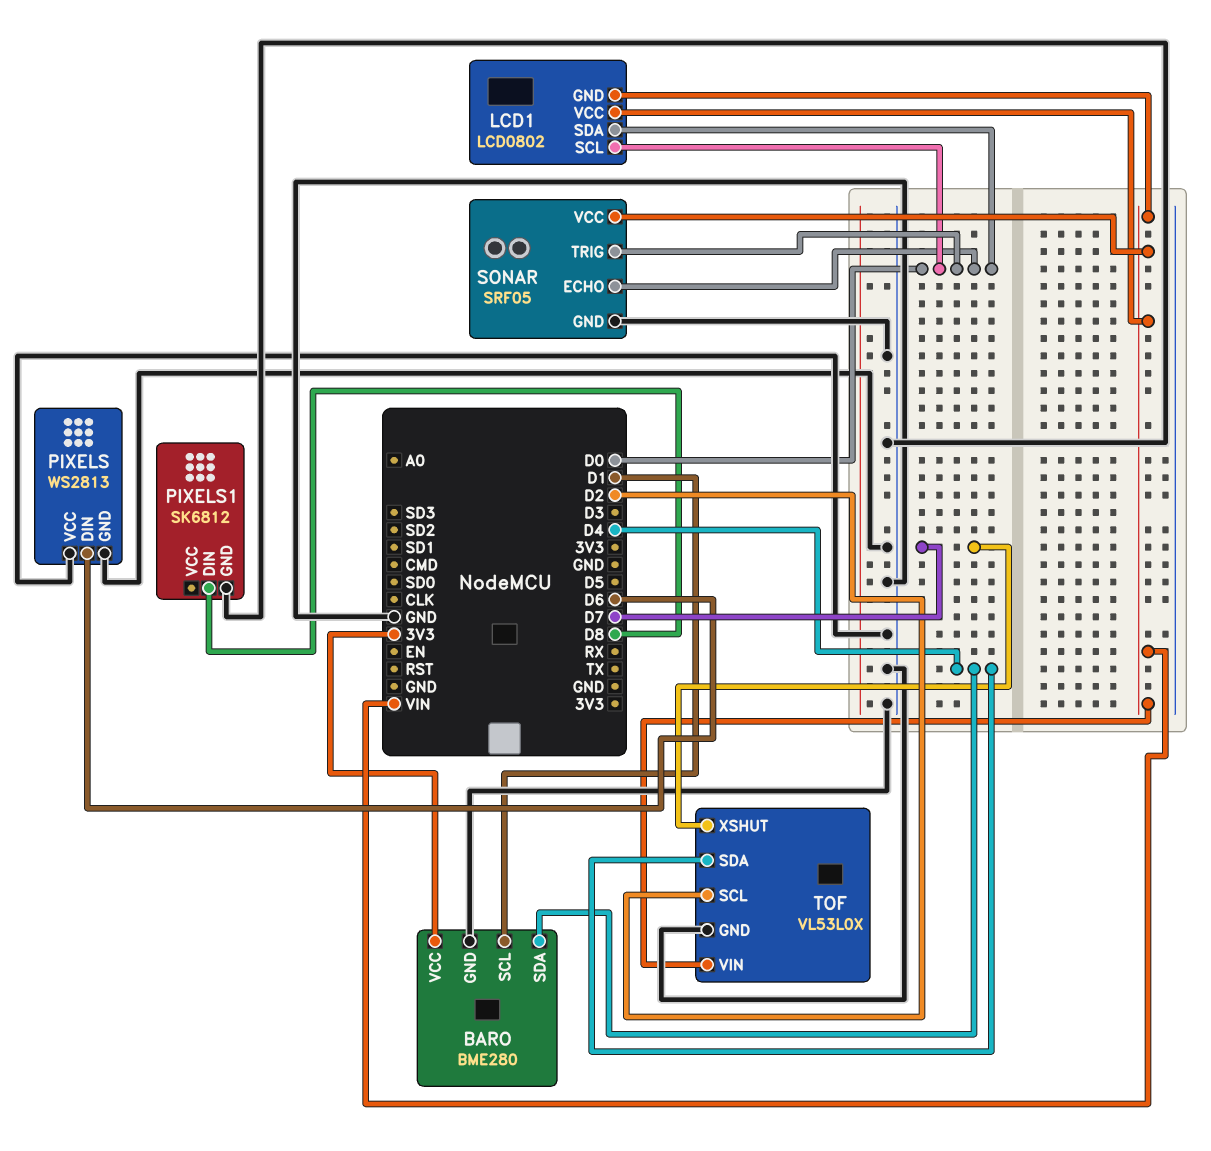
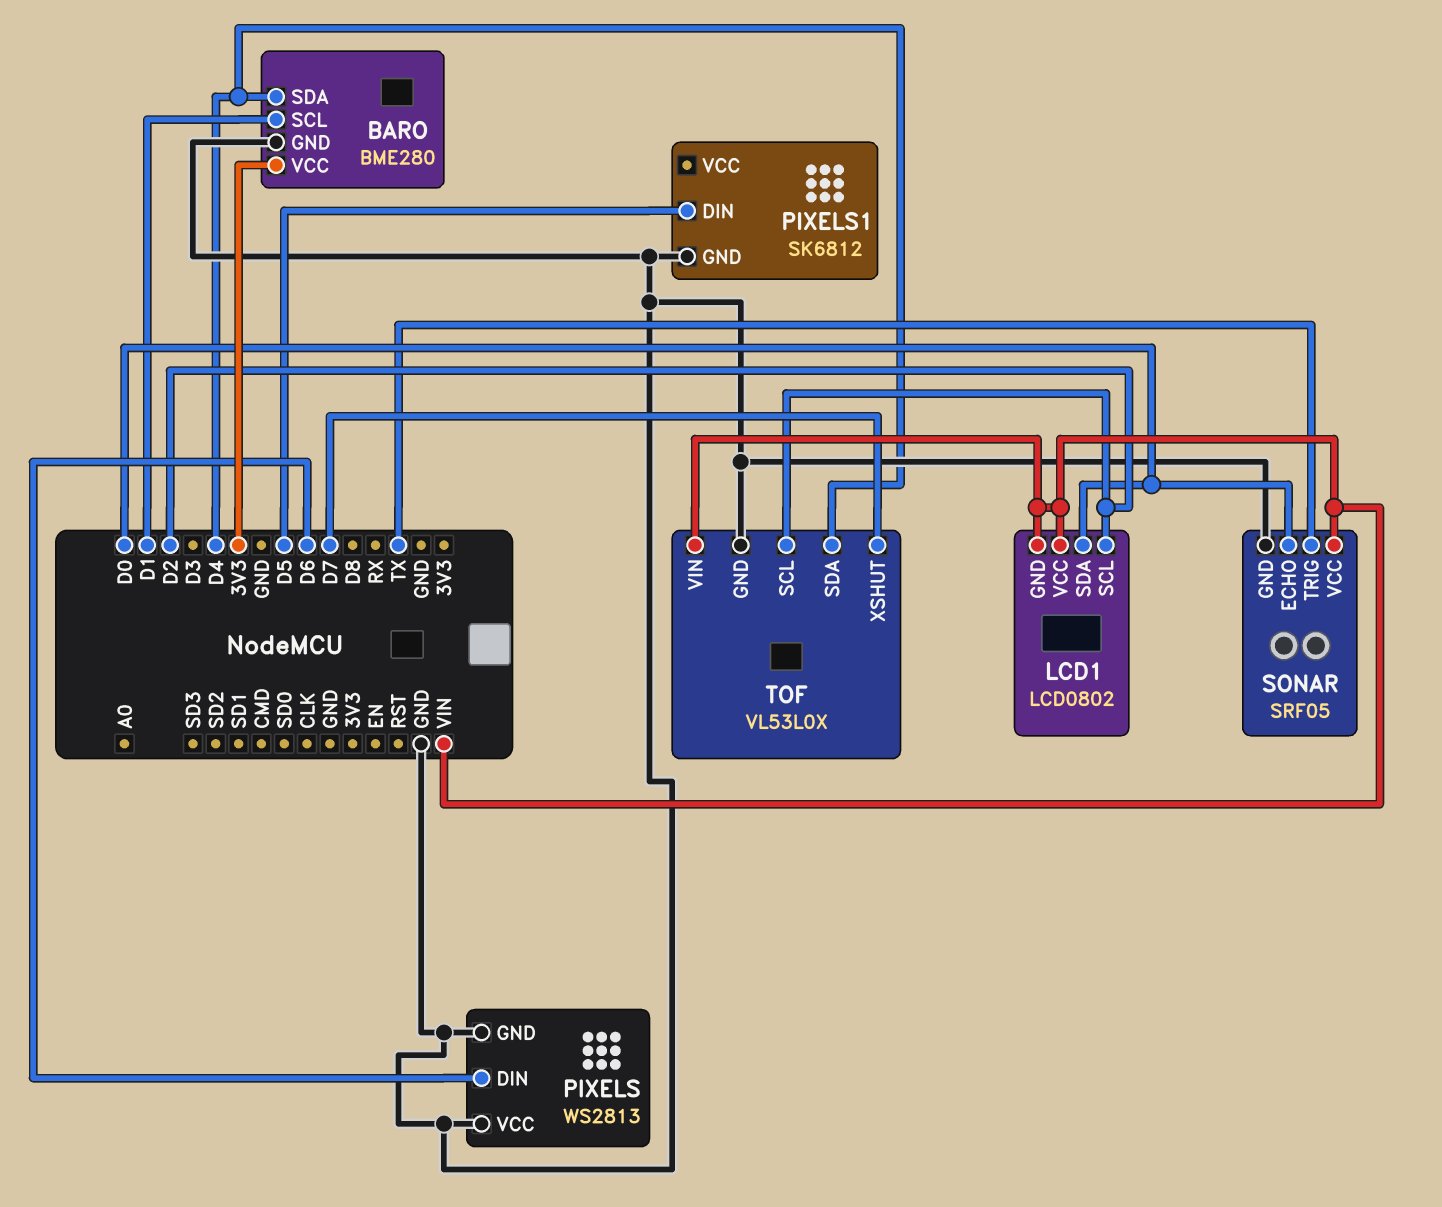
LCD1 pin SCL: D0 -> D2
PIXELS1 pin DIN: D8 -> D5
SONAR pin TRIG: D0 -> TX

